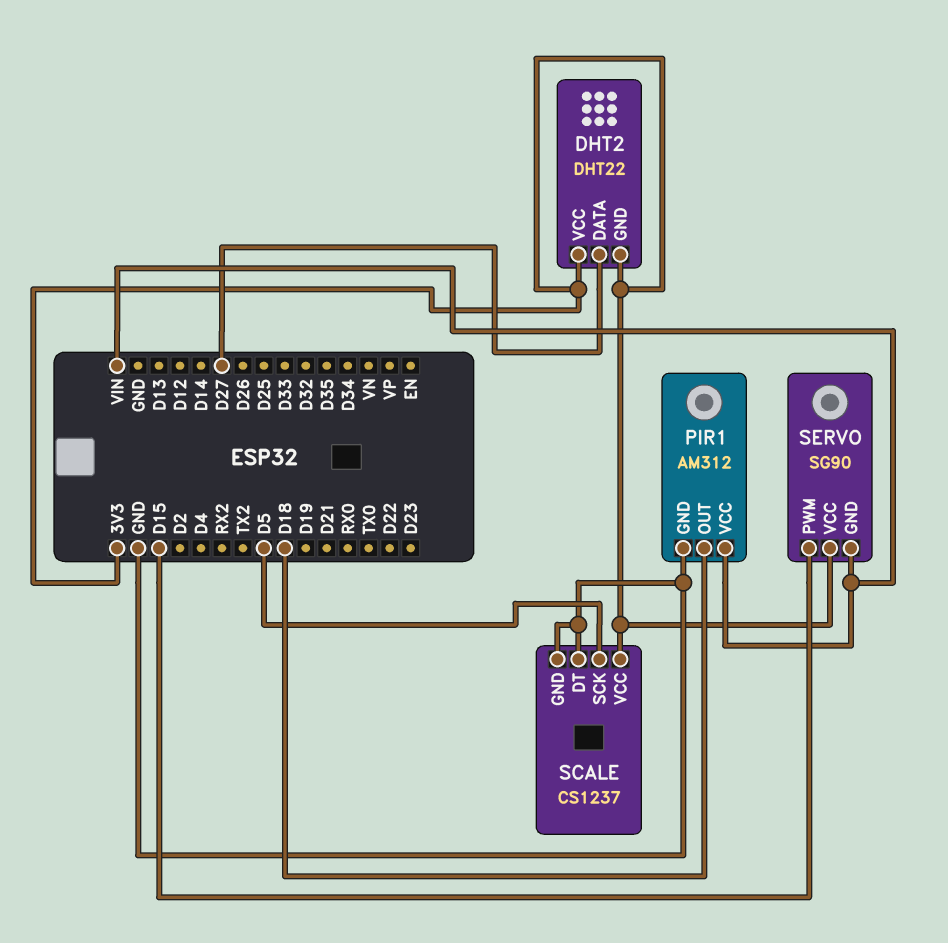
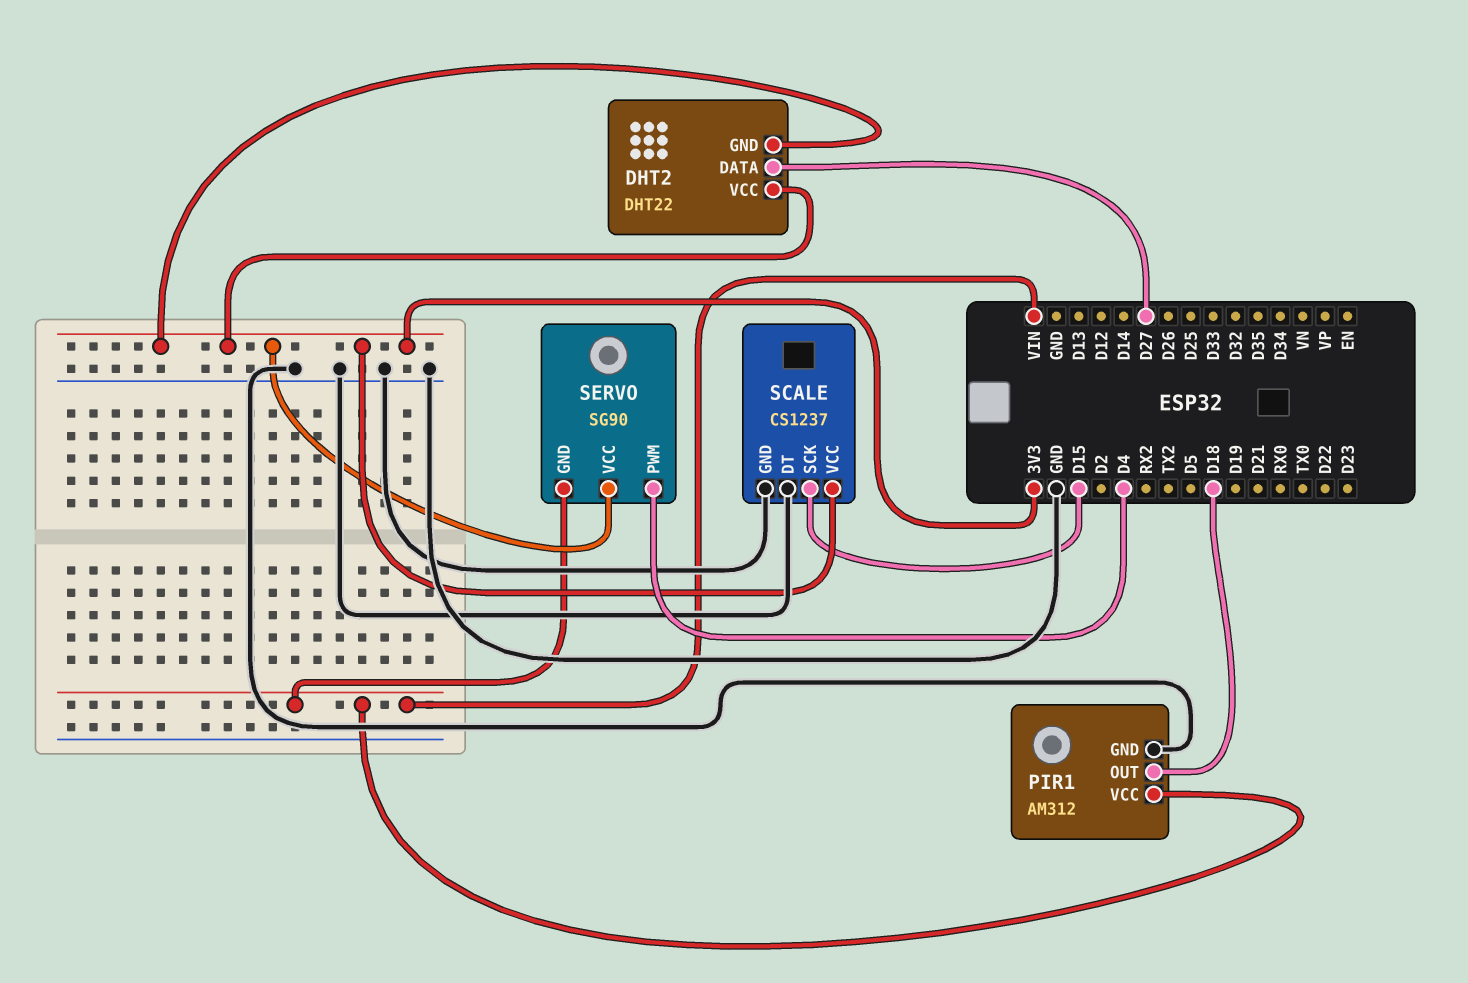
SCALE pin SCK: D5 -> D15
SERVO pin PWM: D15 -> D4

